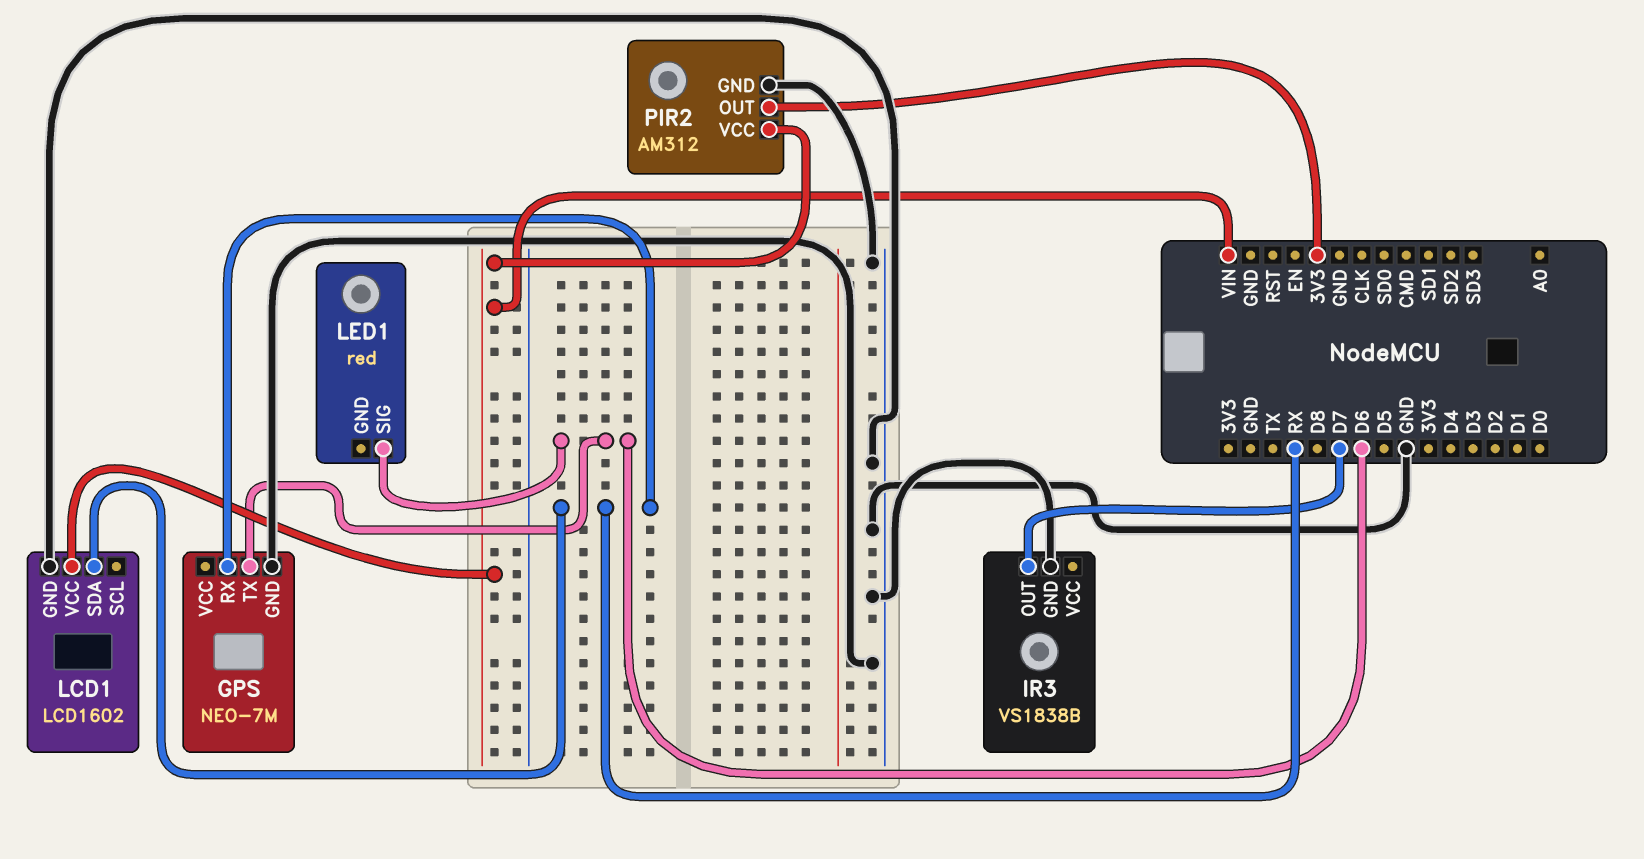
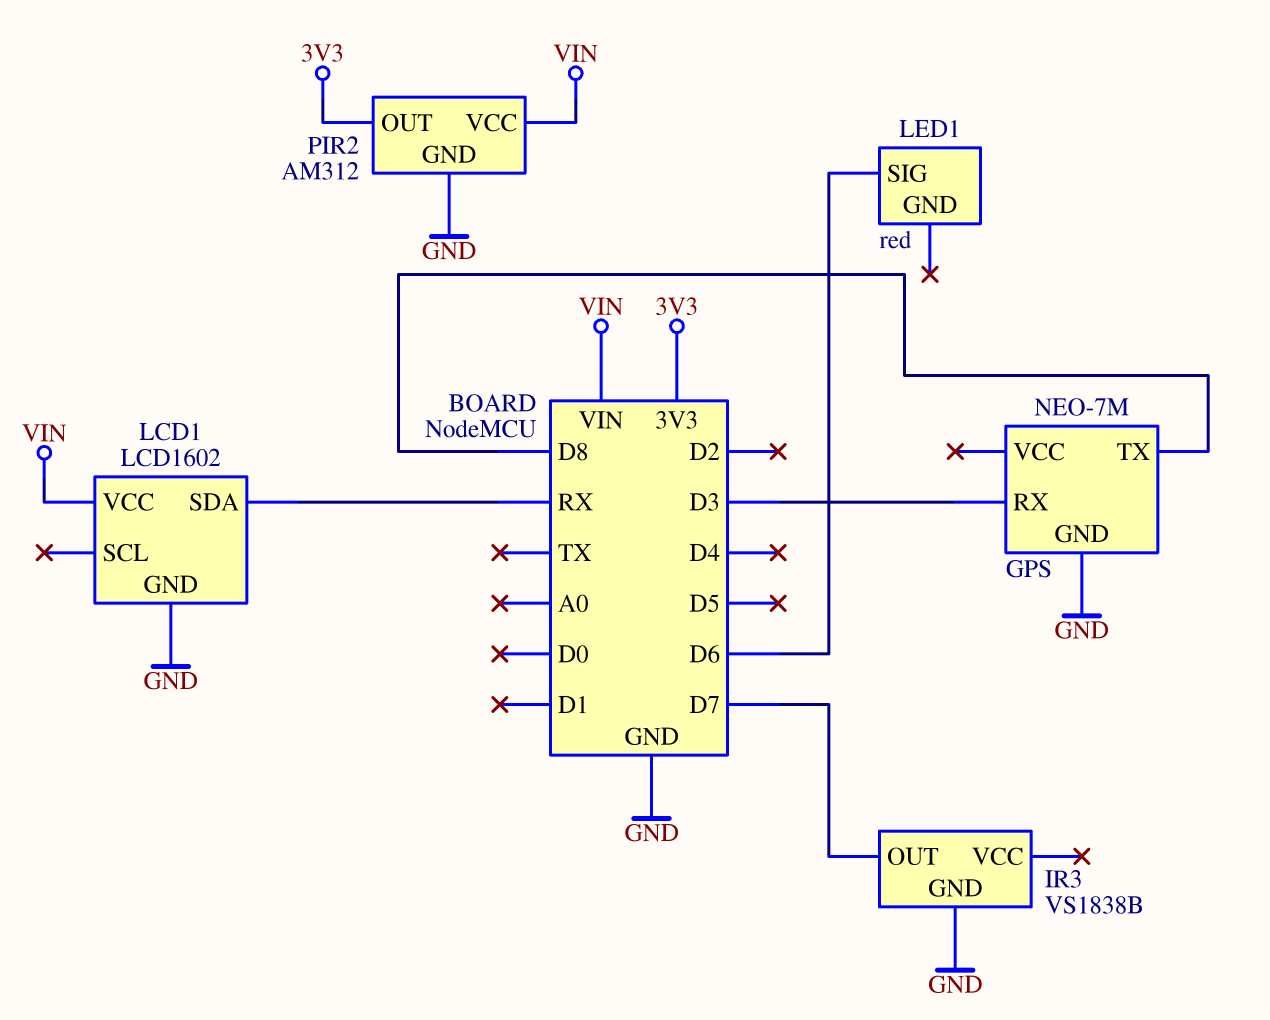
GPS pin RX: RX -> D3
GPS pin TX: D6 -> D8

